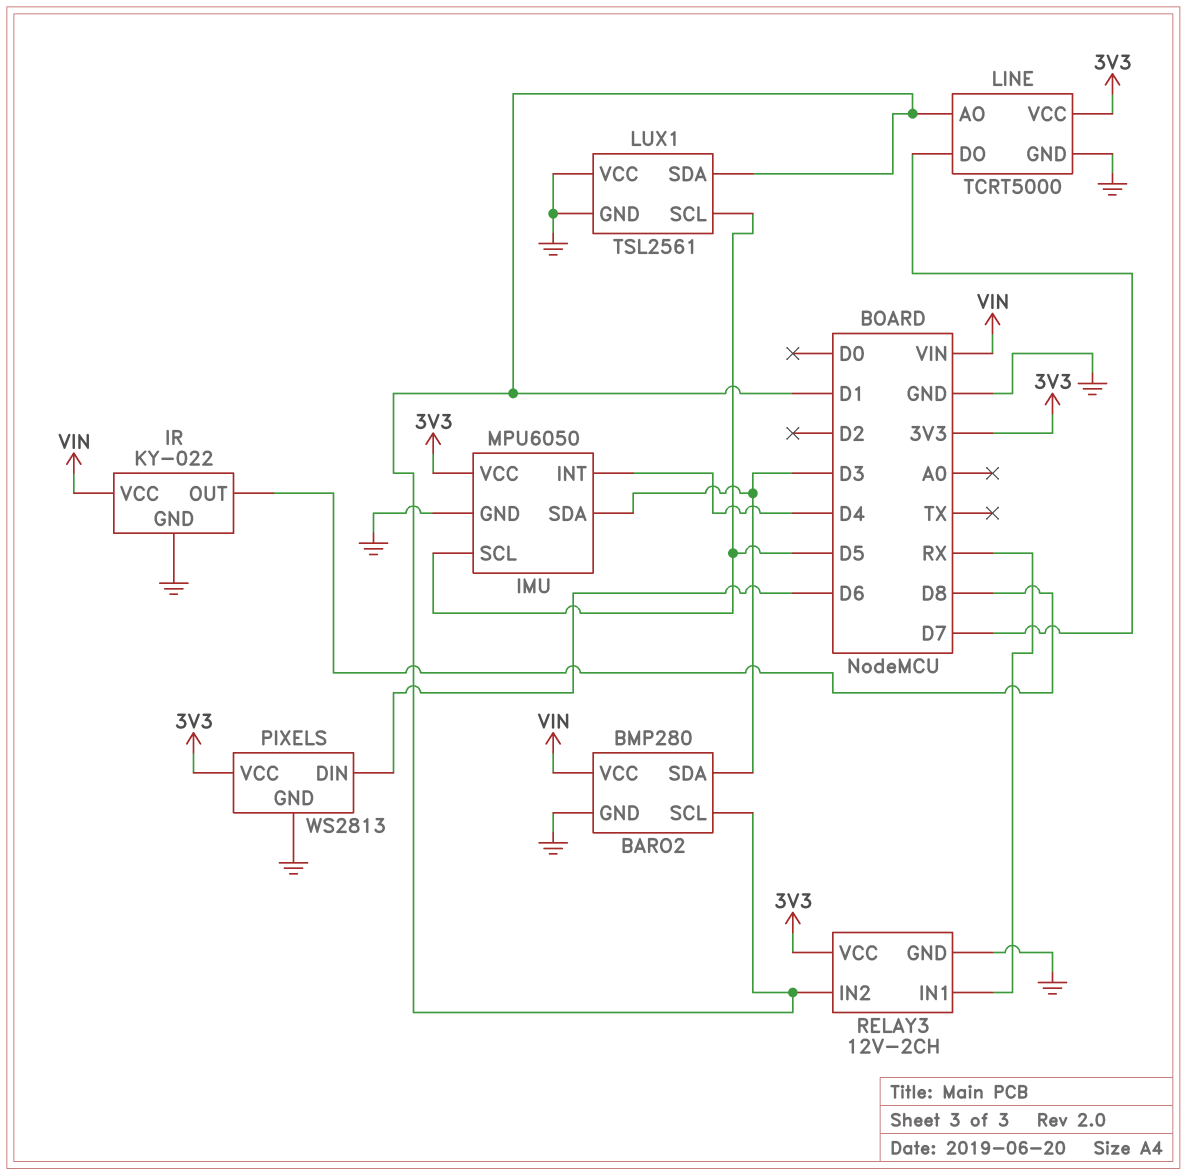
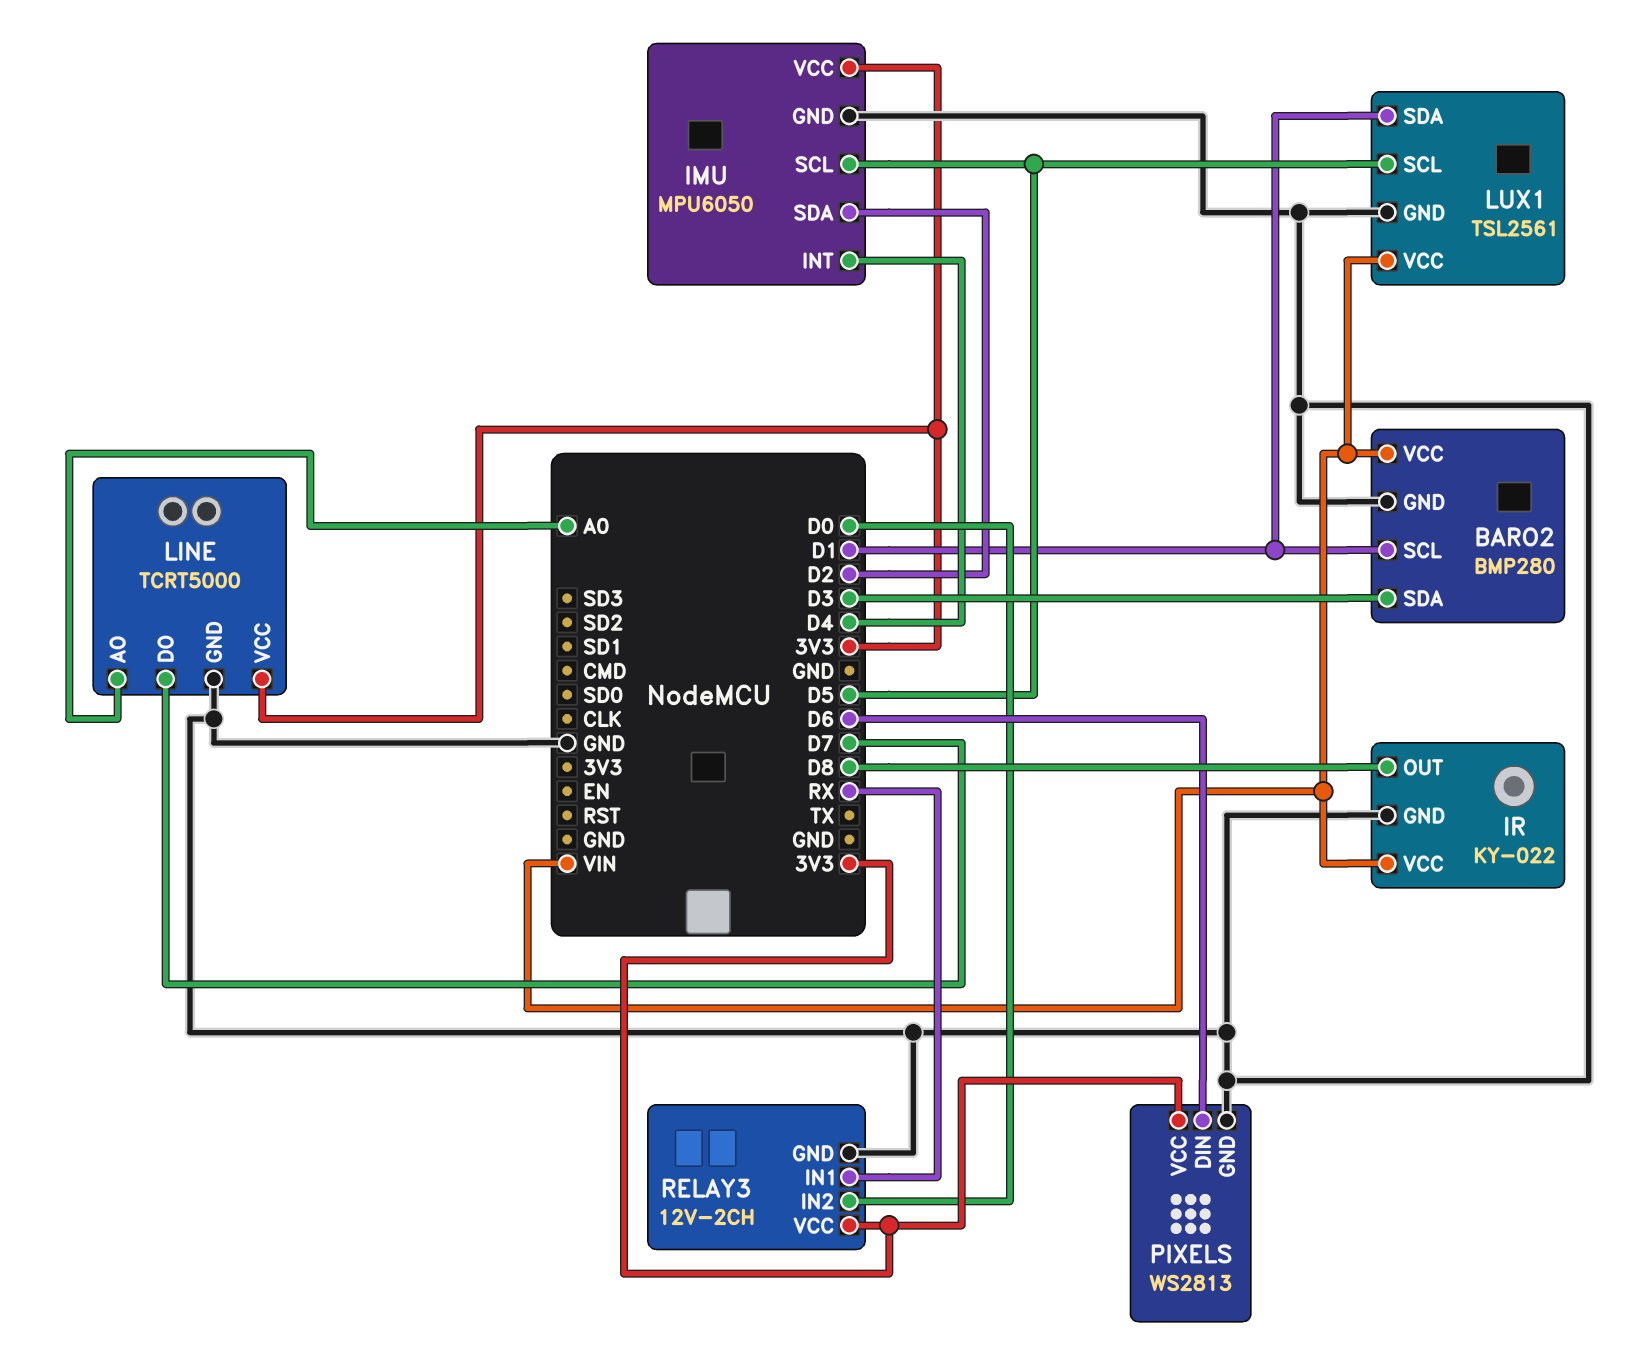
IMU pin SDA: D3 -> D2
LINE pin AO: D1 -> A0
LUX1 pin VCC: GND -> VIN
RELAY3 pin IN2: D1 -> D0

